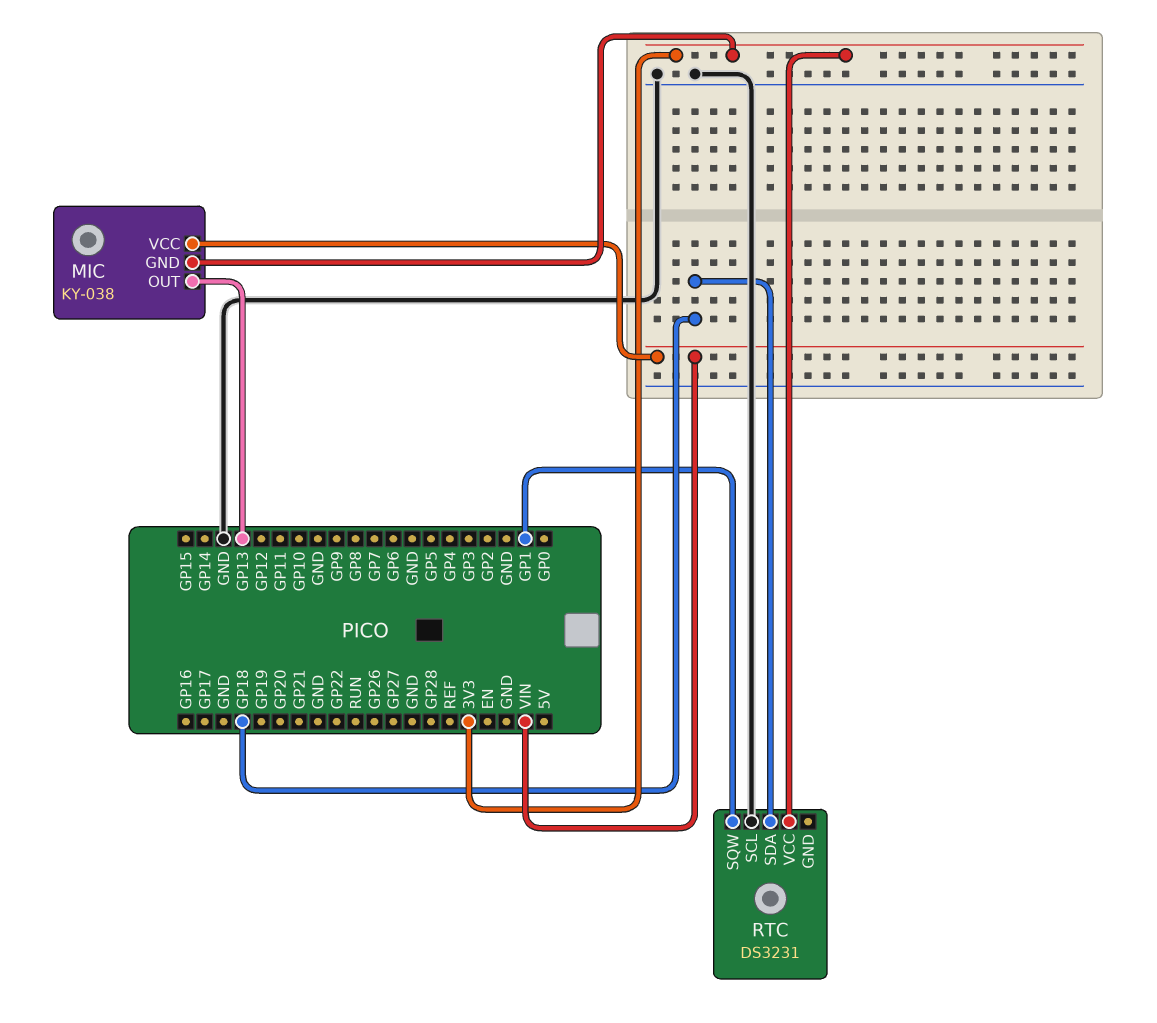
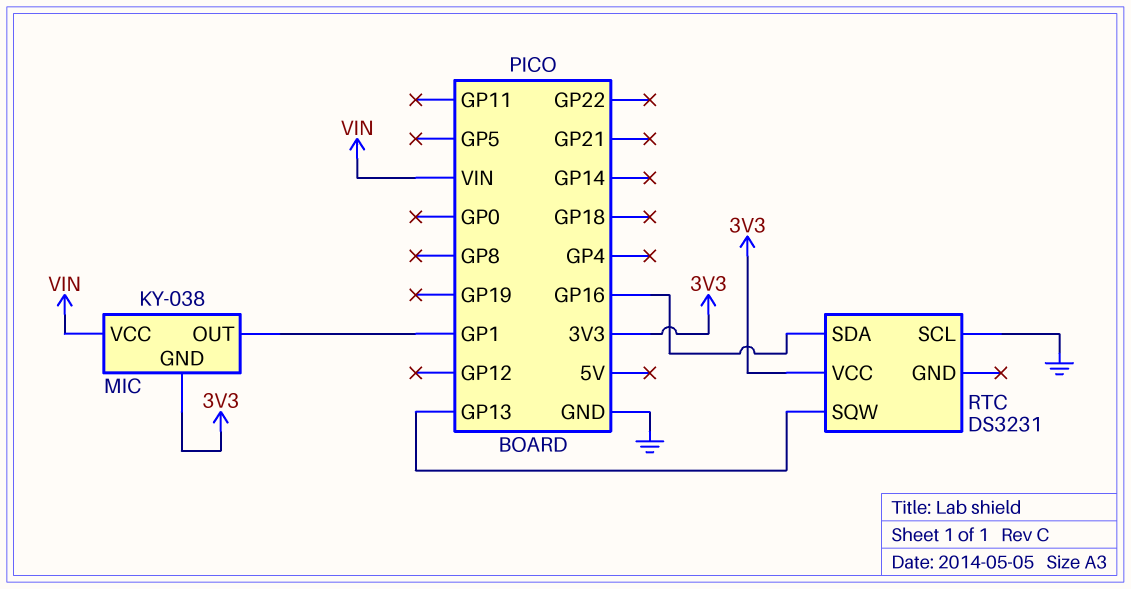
MIC pin OUT: GP13 -> GP1
RTC pin SDA: GP18 -> GP16
RTC pin SQW: GP1 -> GP13

